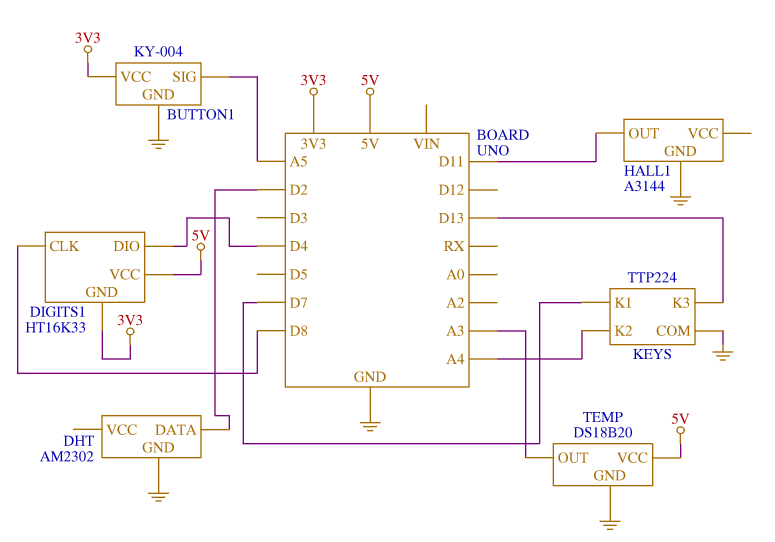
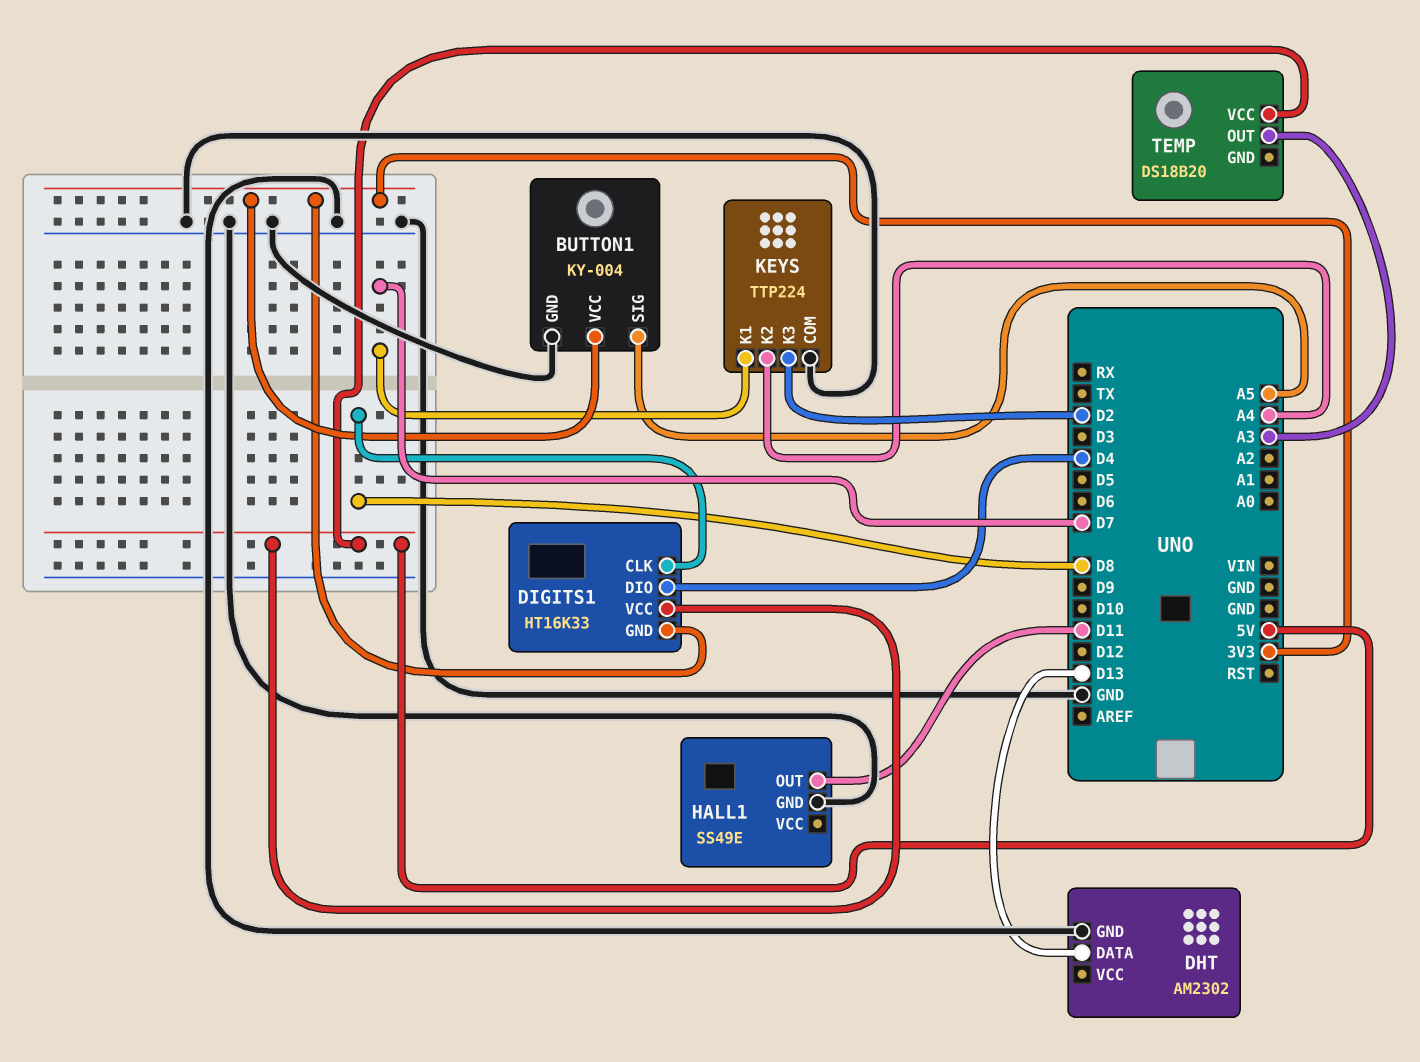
DHT pin DATA: D2 -> D13
HALL1: A3144 -> SS49E
KEYS pin K3: D13 -> D2
TEMP pin GND: GND -> none

